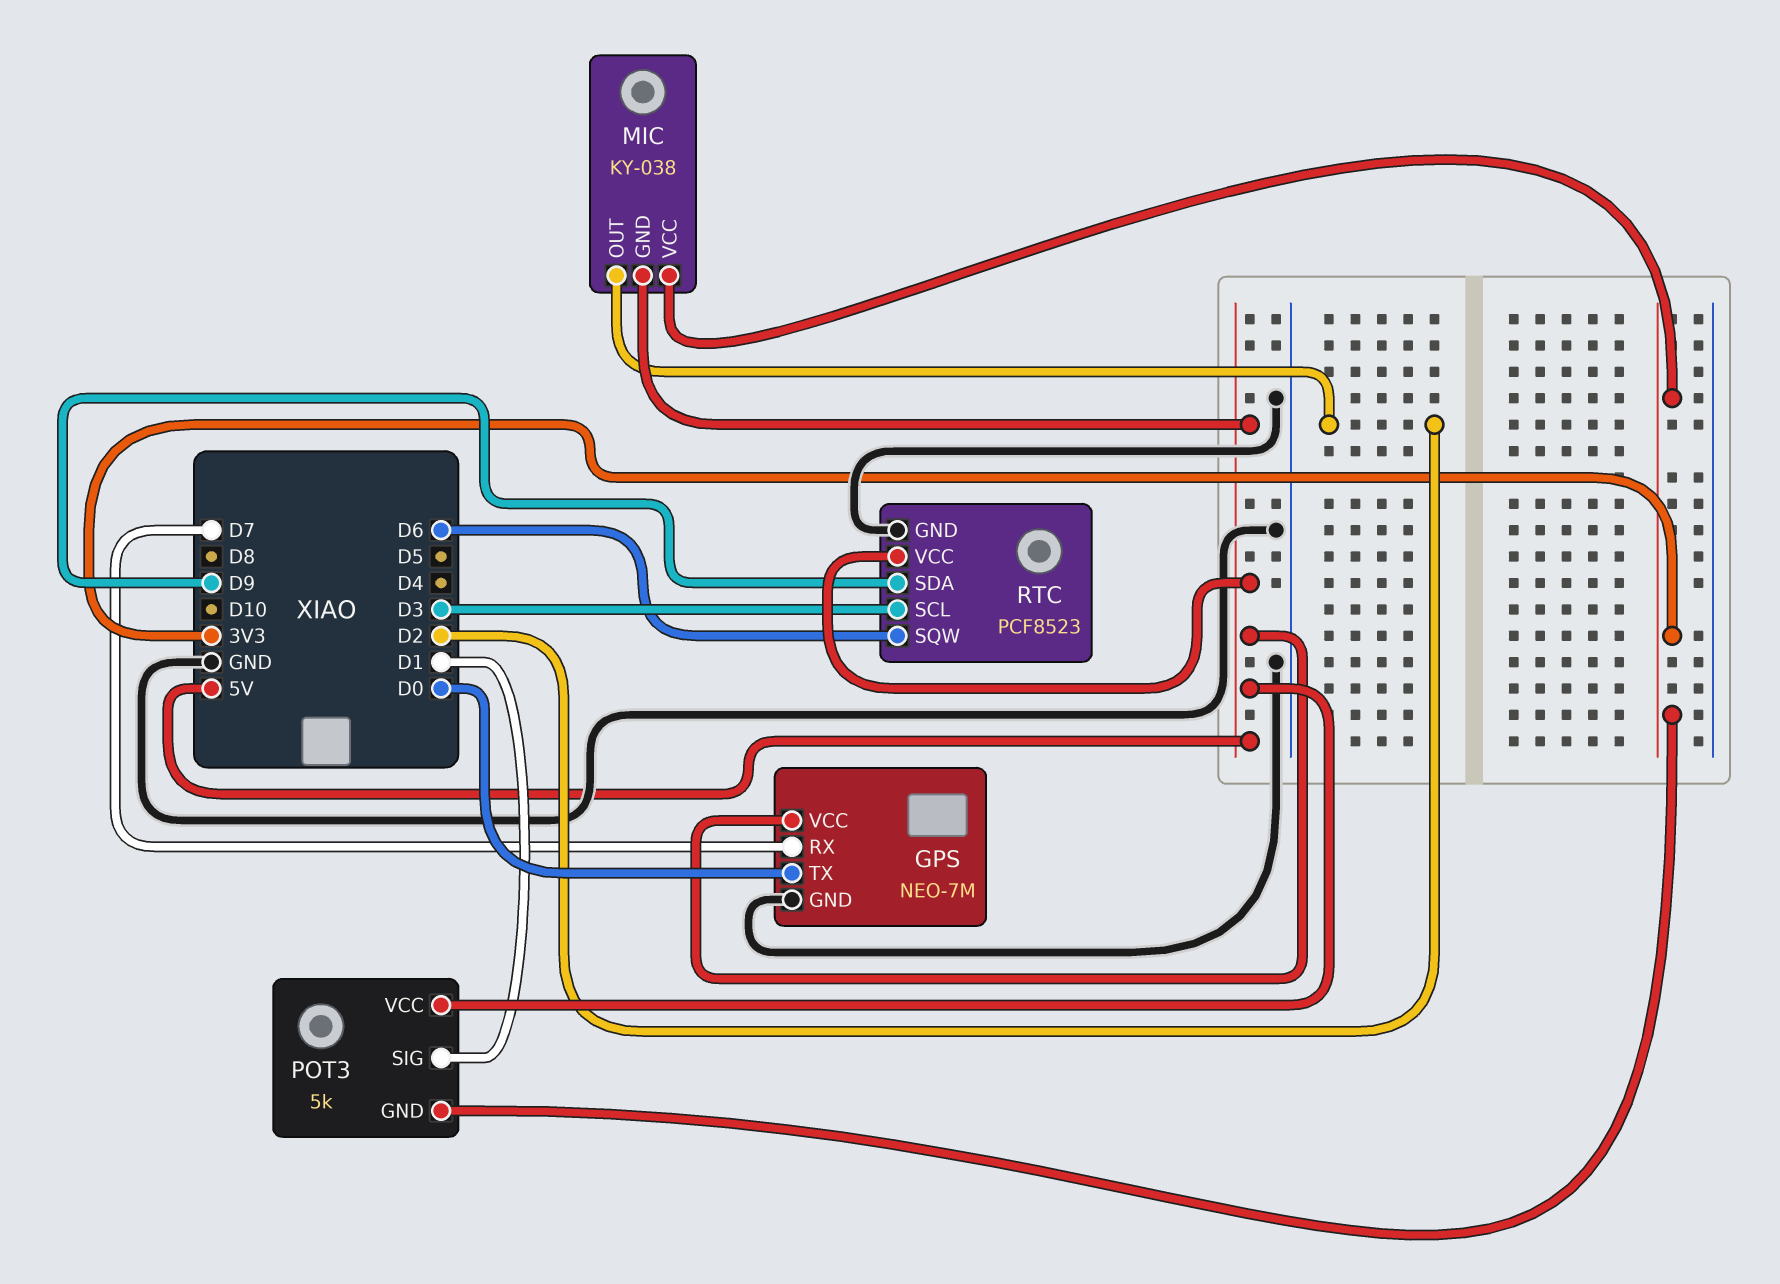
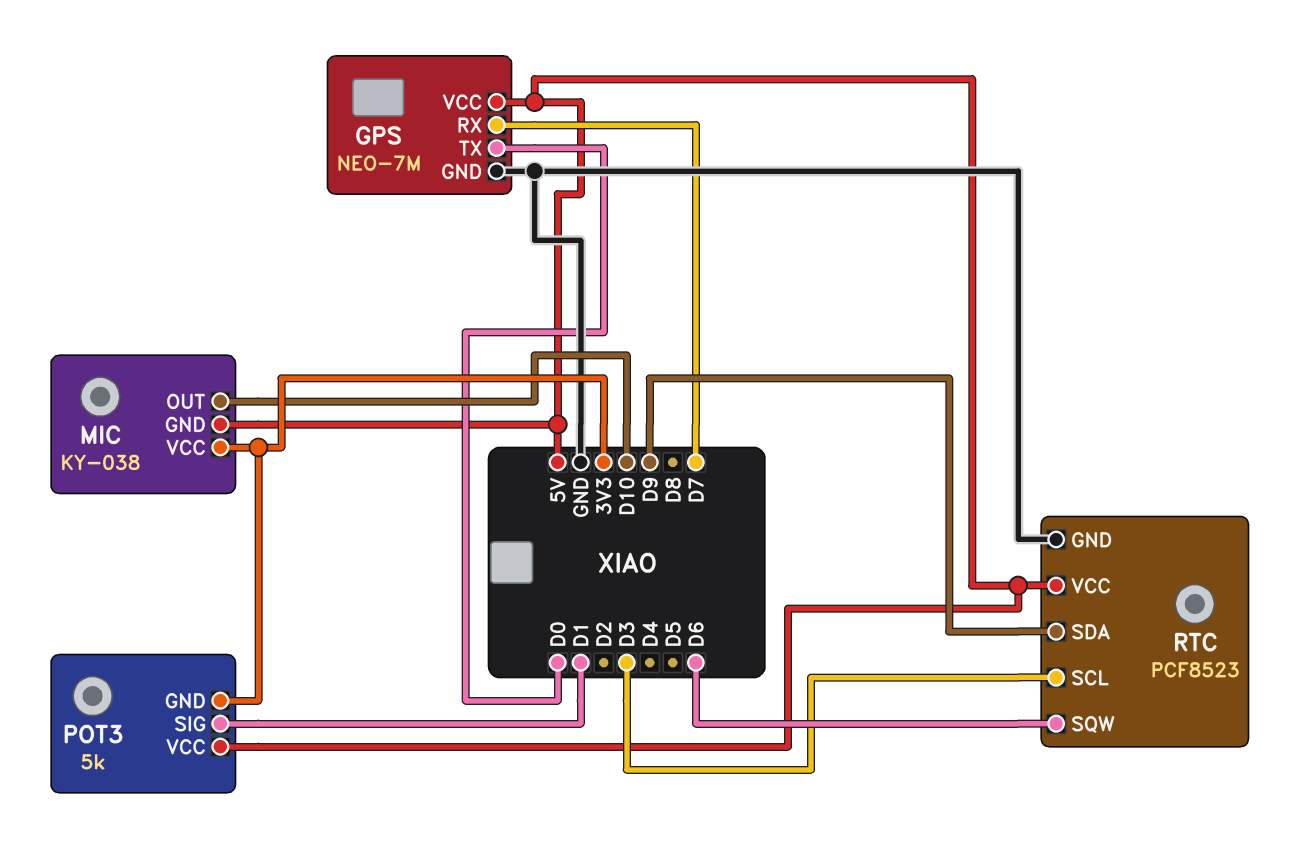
MIC pin OUT: D2 -> D10

